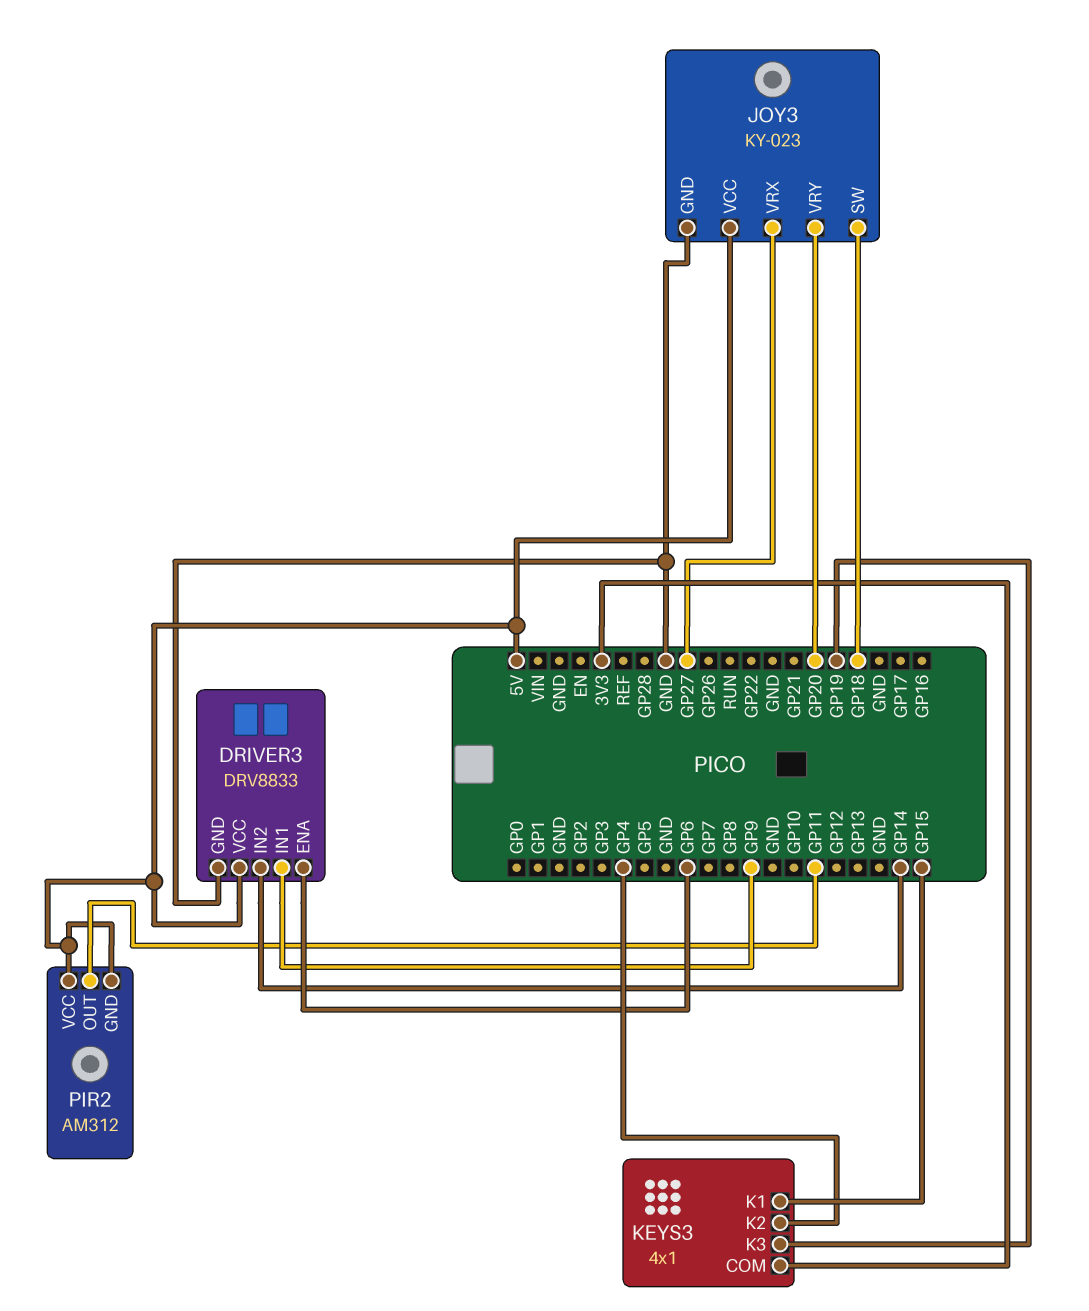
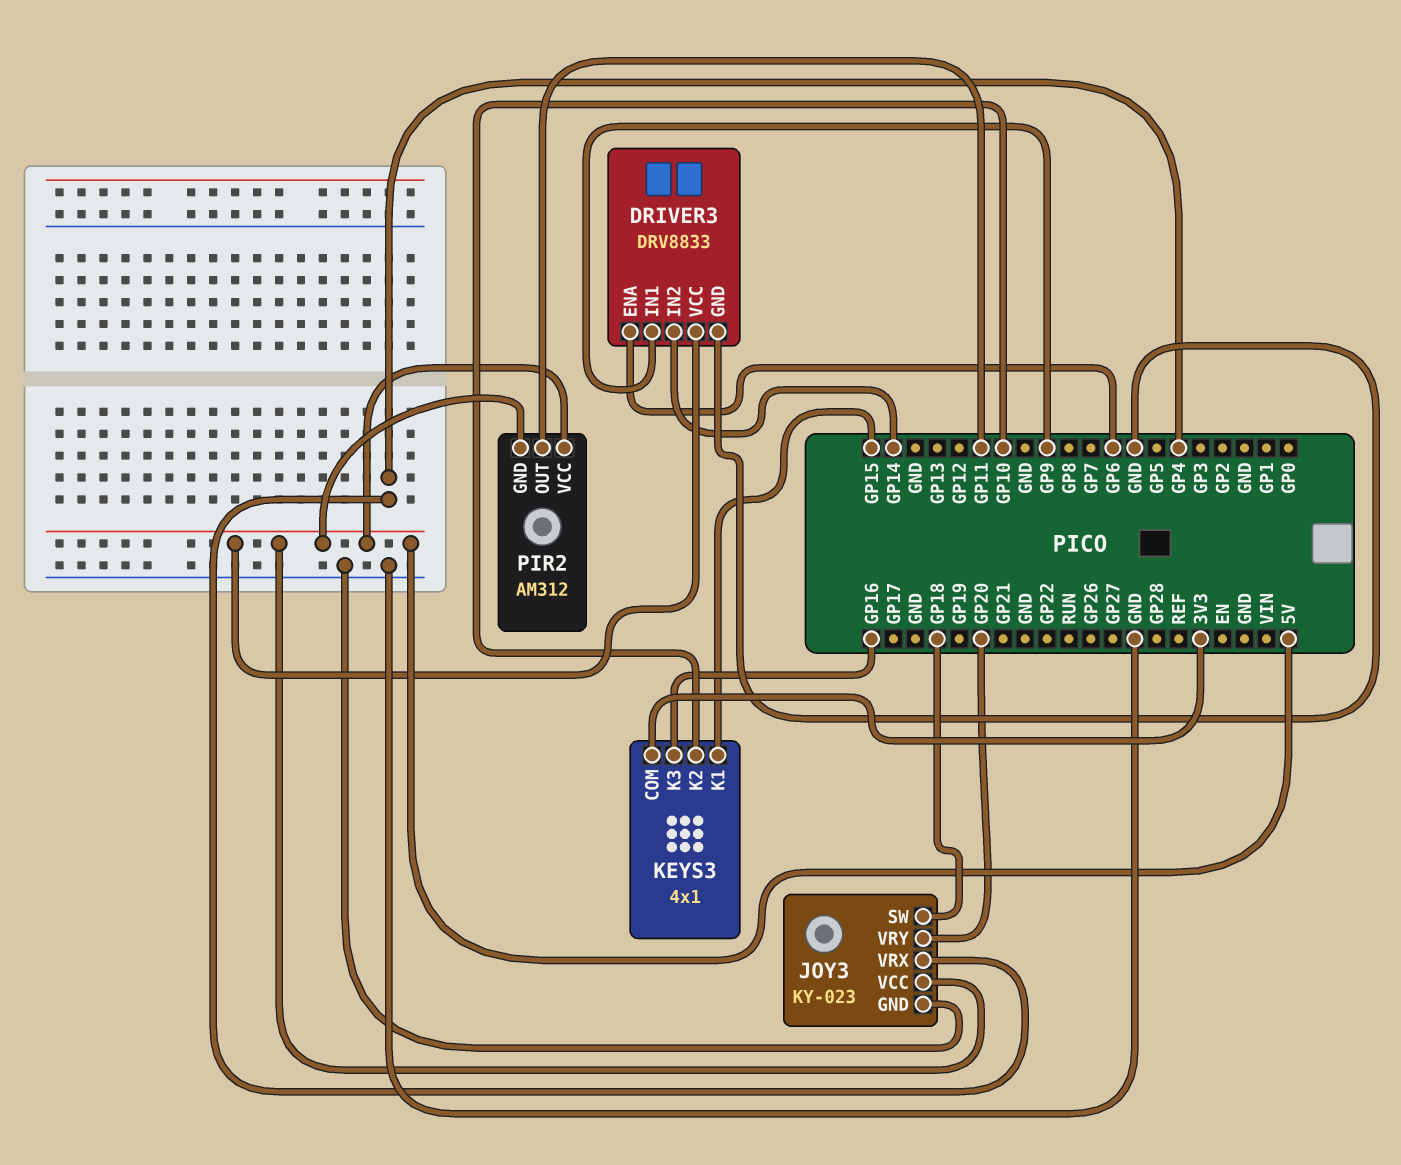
JOY3 pin VRX: GP27 -> GP4
KEYS3 pin K2: GP4 -> GP10
KEYS3 pin K3: GP19 -> GP16

